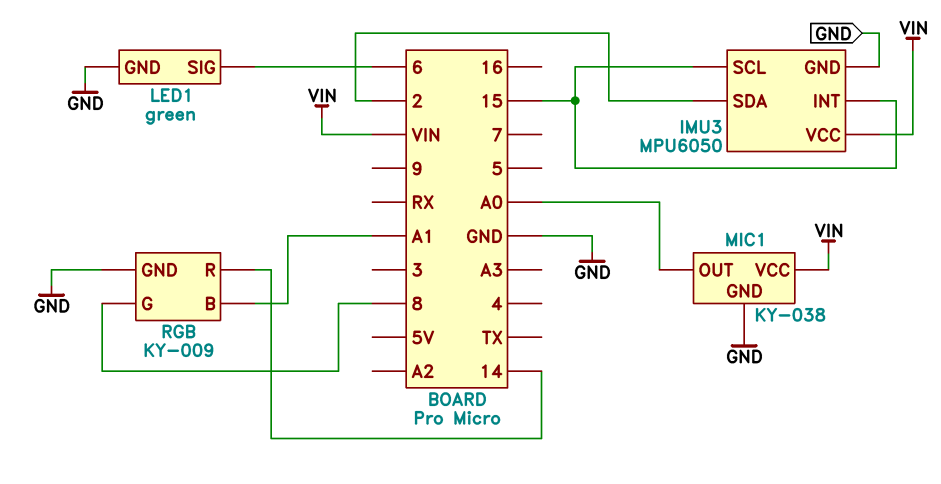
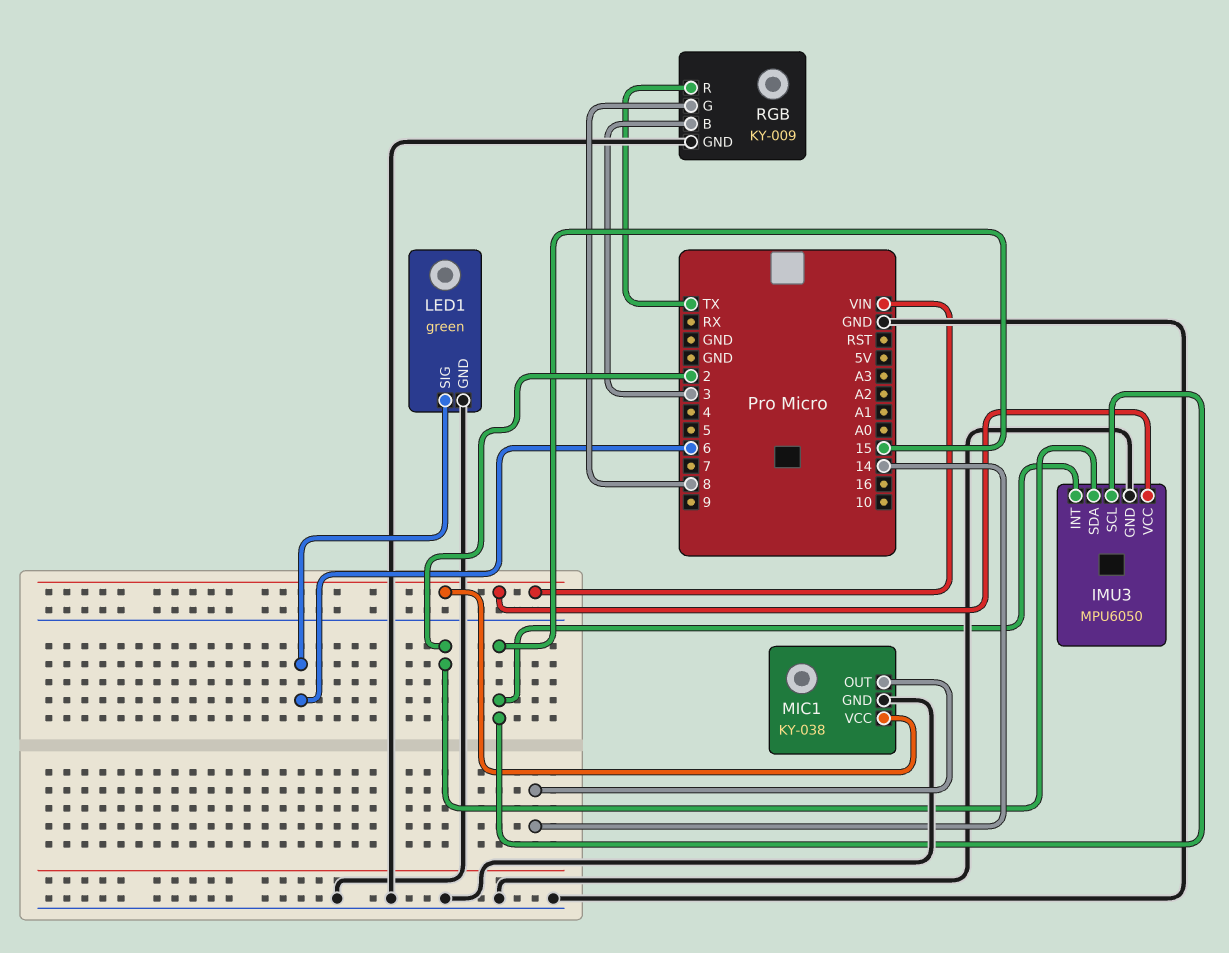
MIC1 pin OUT: A0 -> 14
RGB pin B: A1 -> 3
RGB pin R: 14 -> TX

